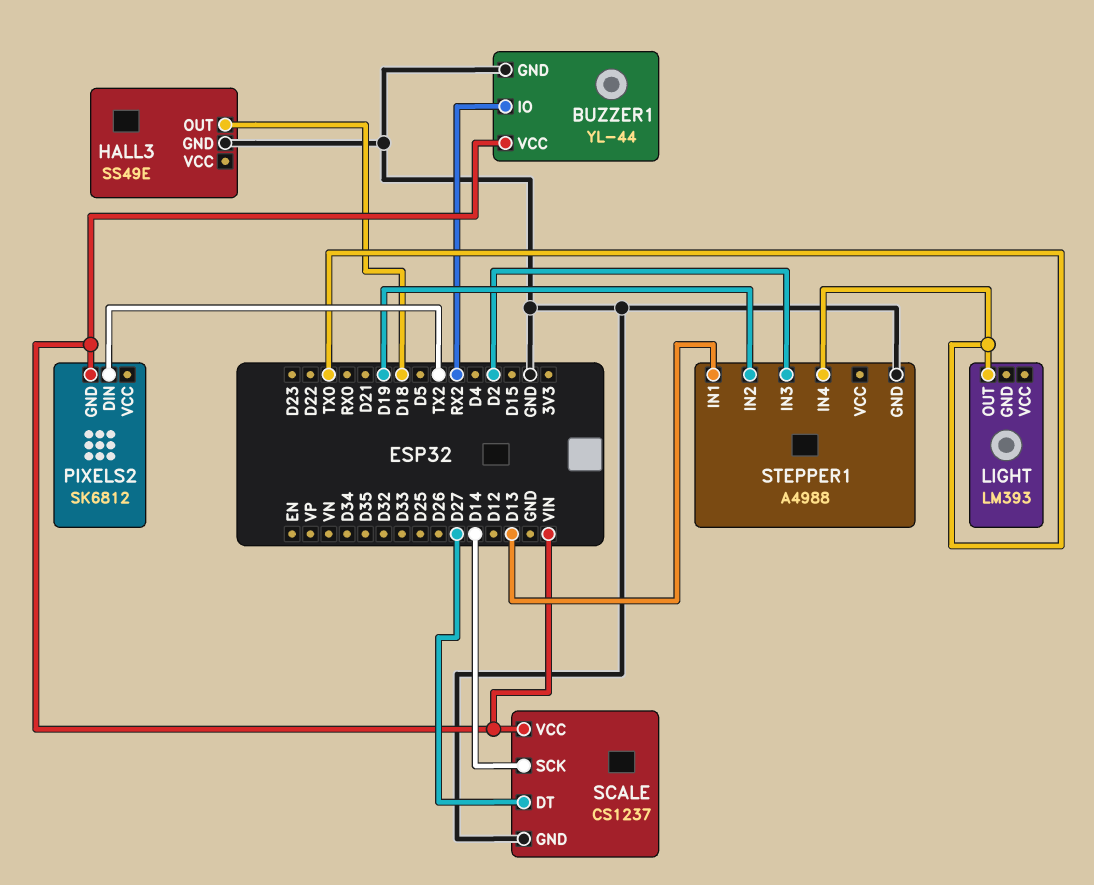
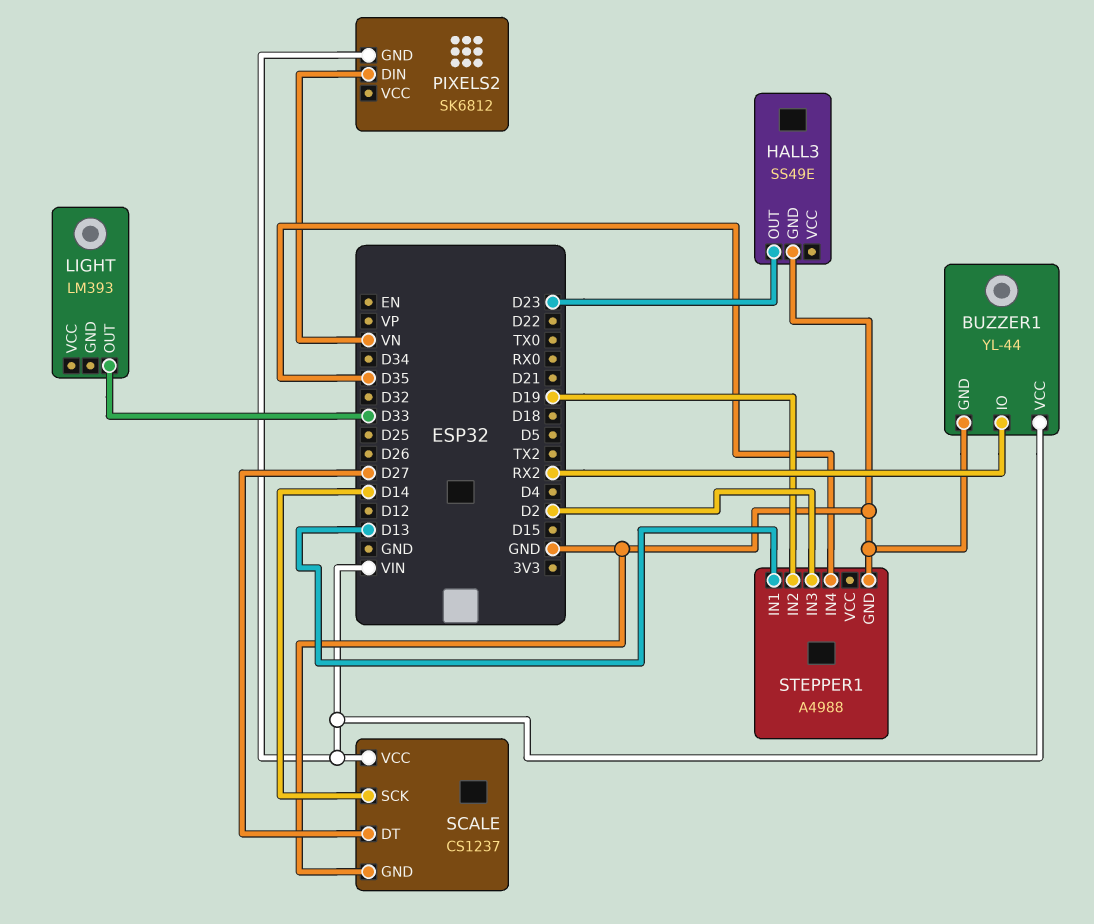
HALL3 pin OUT: D18 -> D23
LIGHT pin OUT: TX0 -> D33
PIXELS2 pin DIN: TX2 -> VN
STEPPER1 pin IN4: TX0 -> D35

